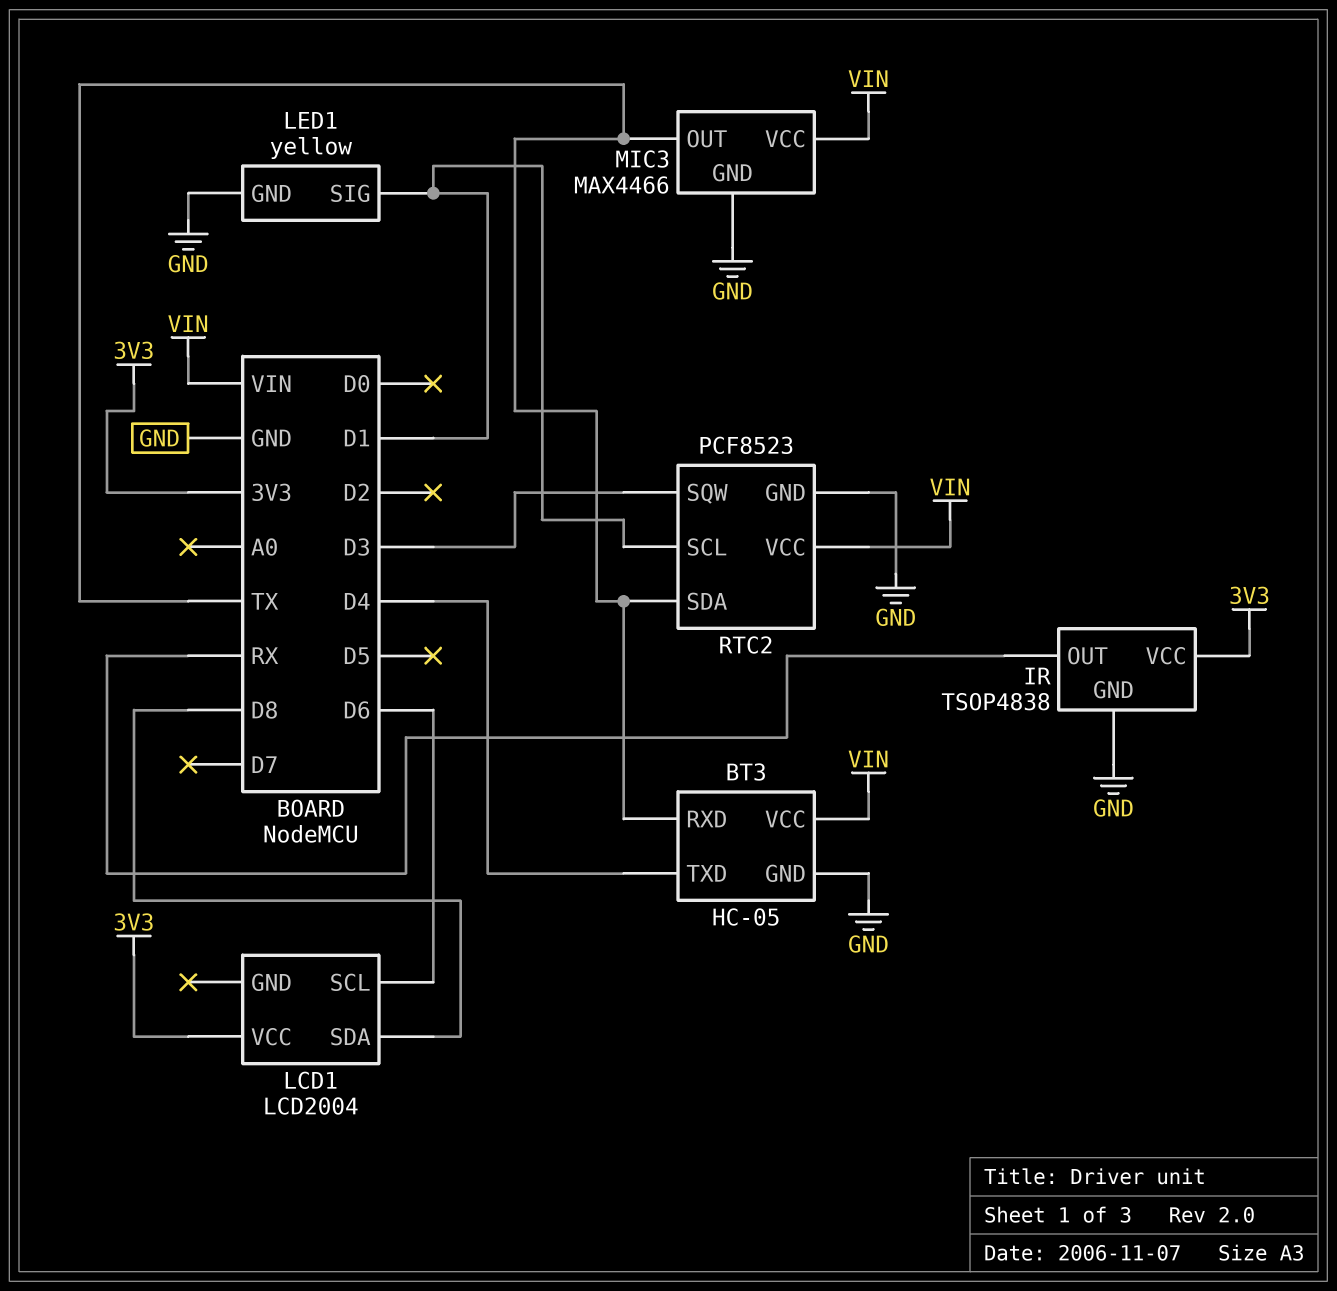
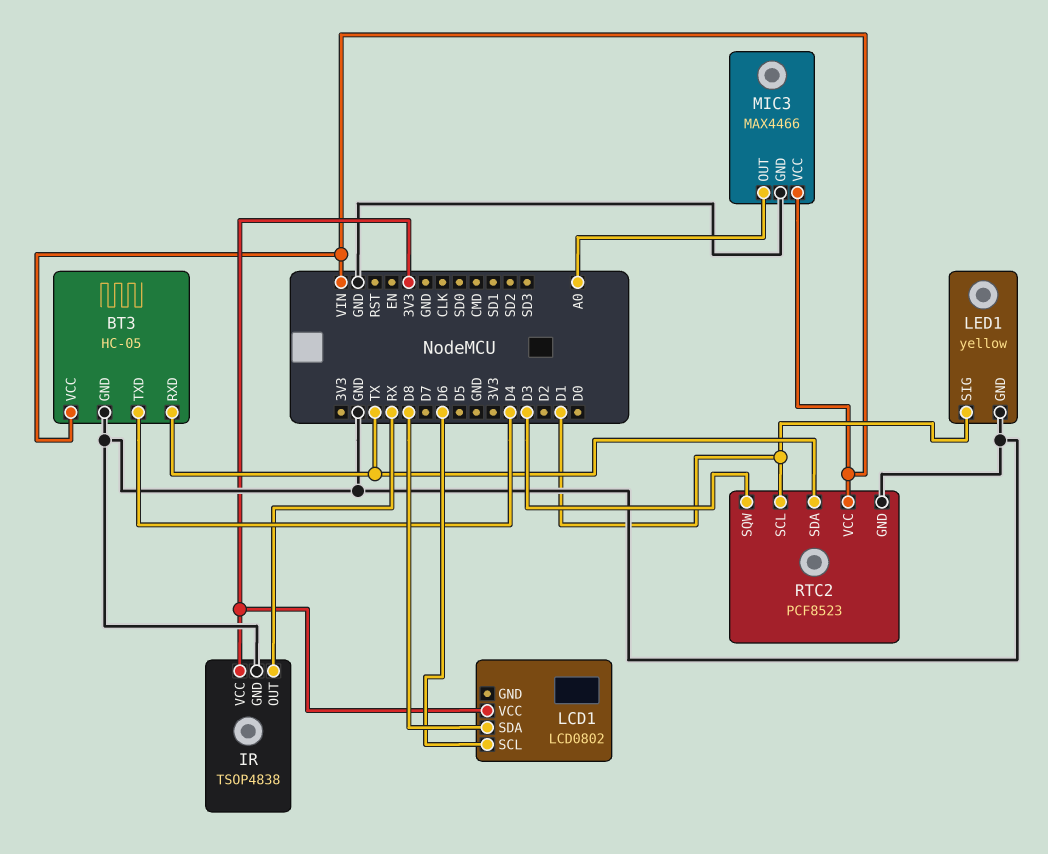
LCD1: LCD2004 -> LCD0802
MIC3 pin OUT: TX -> A0

